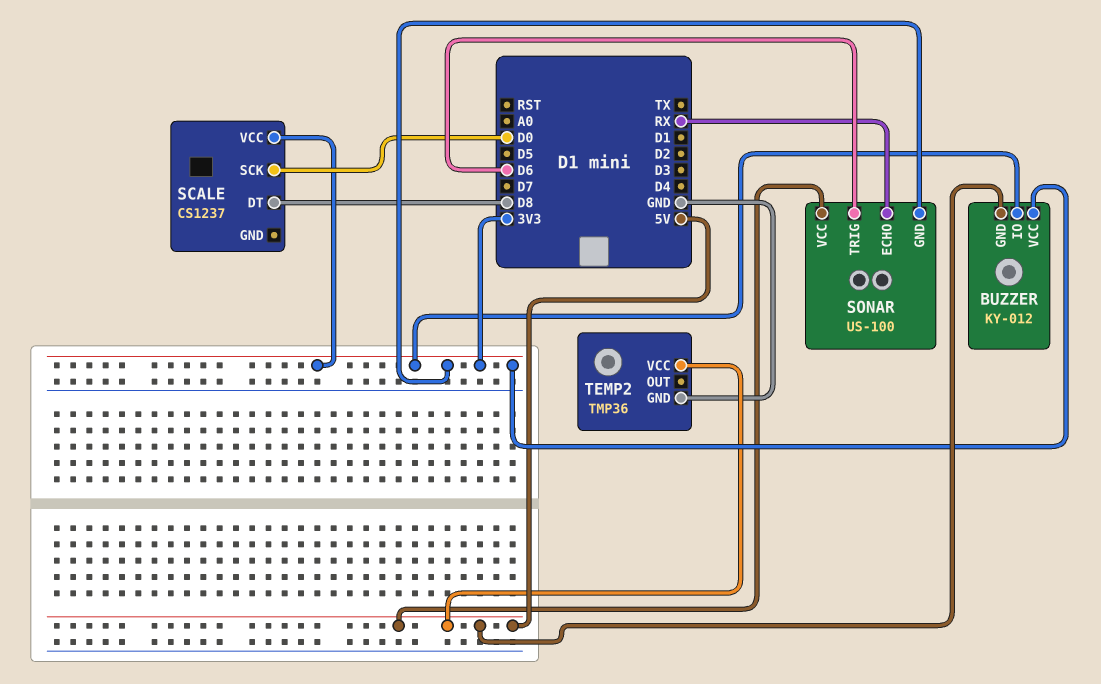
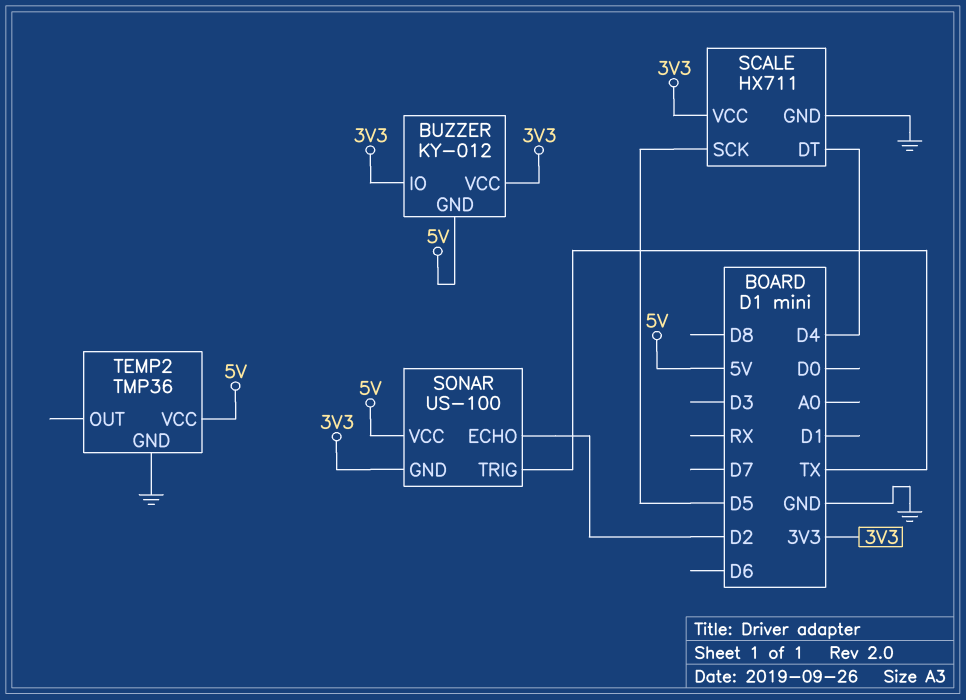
SCALE: CS1237 -> HX711
SCALE pin DT: D8 -> D4
SCALE pin GND: none -> GND
SCALE pin SCK: D0 -> D5
SONAR pin ECHO: RX -> D2
SONAR pin TRIG: D6 -> TX

